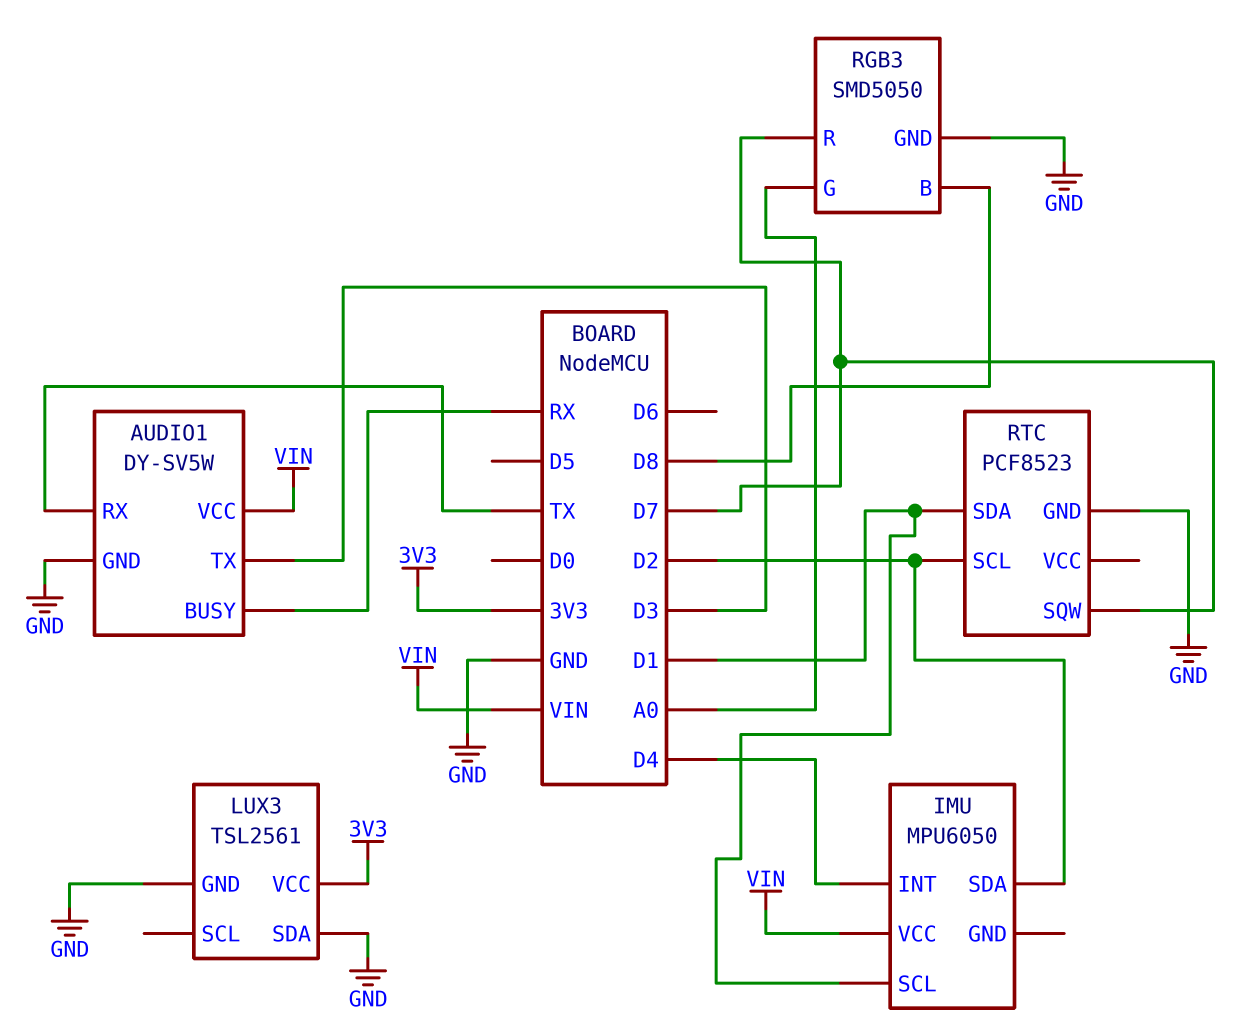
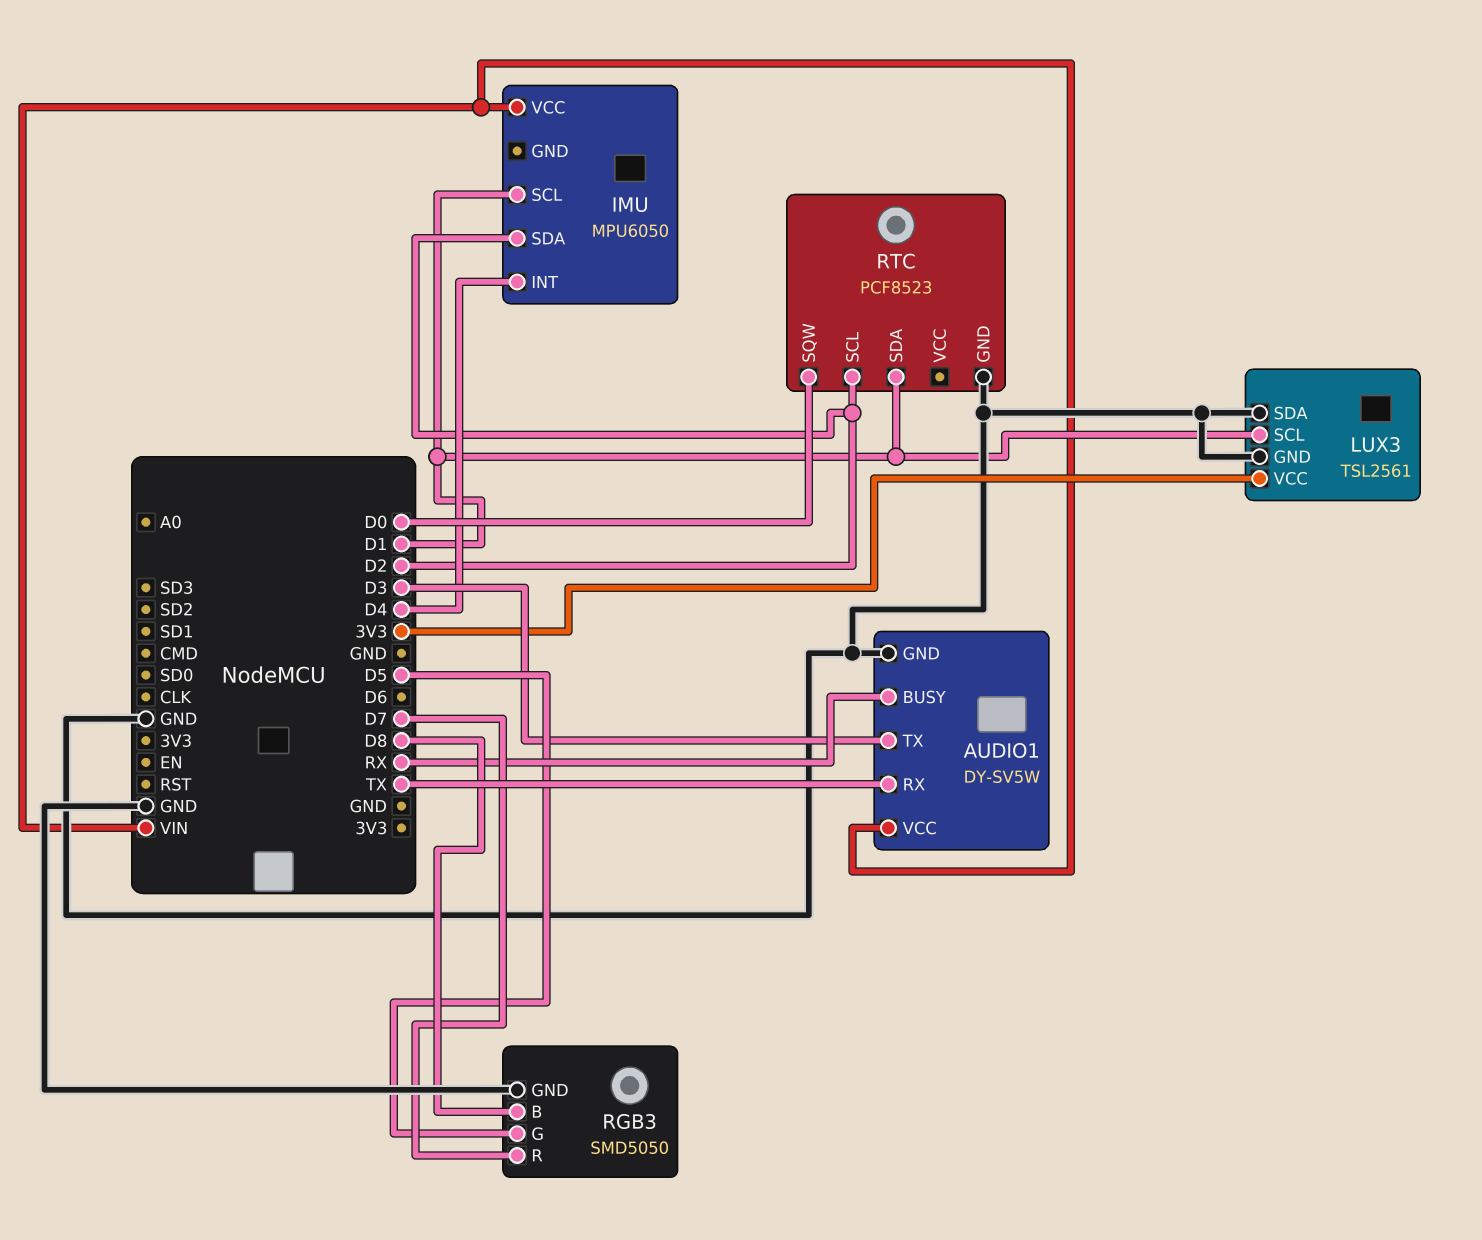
LUX3 pin SCL: none -> D1
RGB3 pin G: A0 -> D5
RTC pin SQW: D7 -> D0

